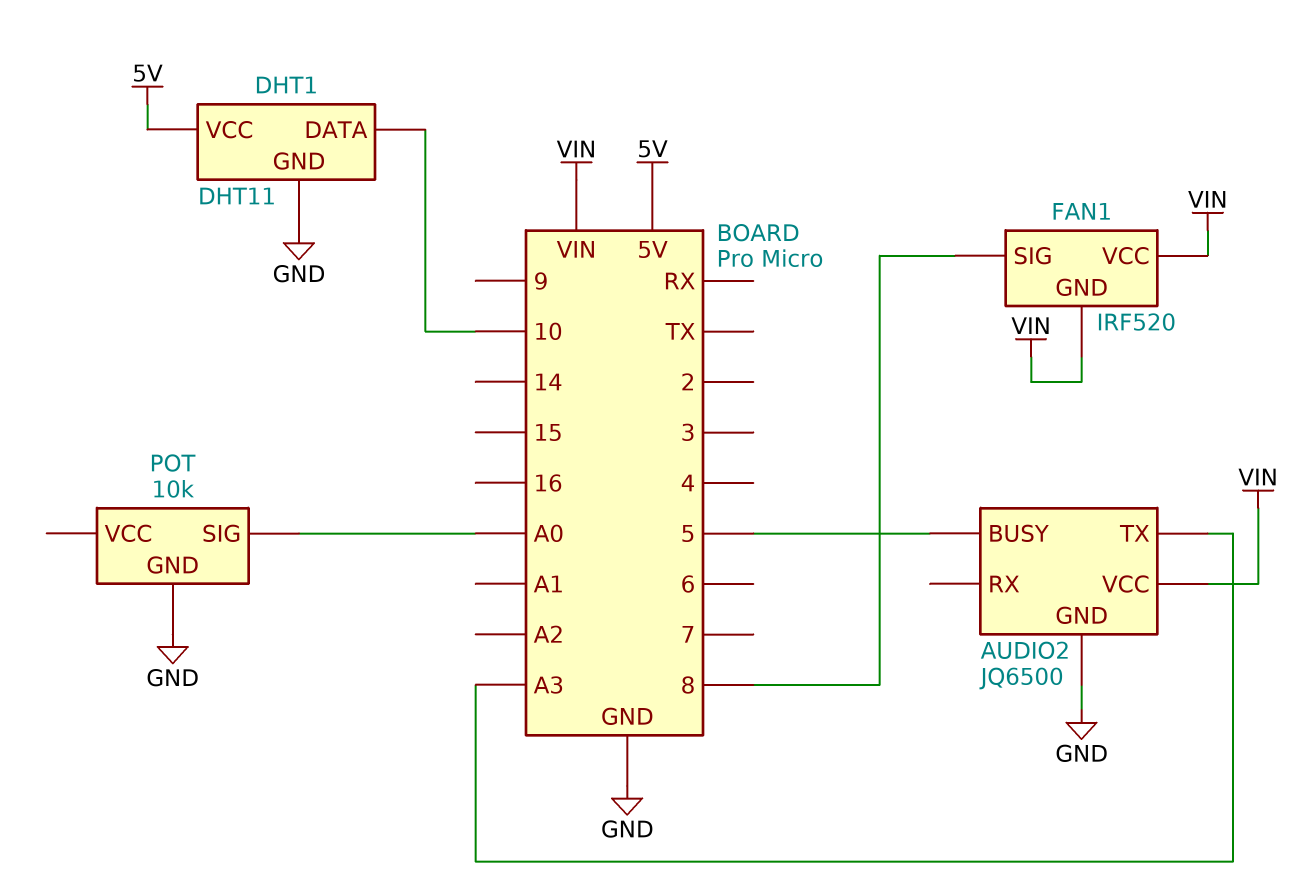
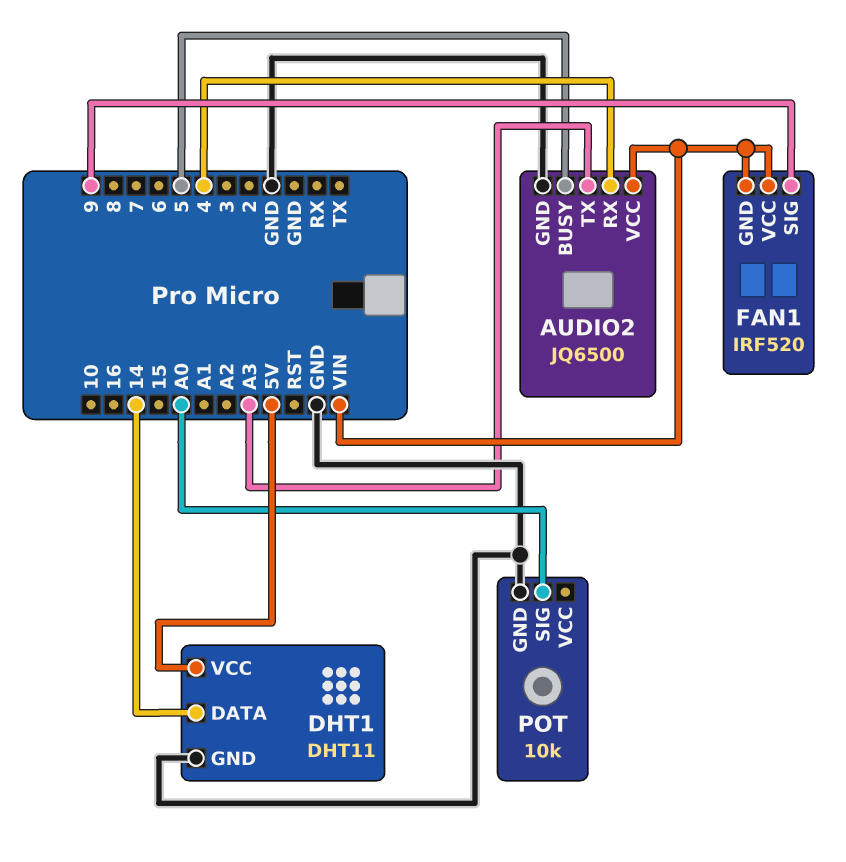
AUDIO2 pin RX: none -> 4
DHT1 pin DATA: 10 -> 14
FAN1 pin SIG: 8 -> 9

